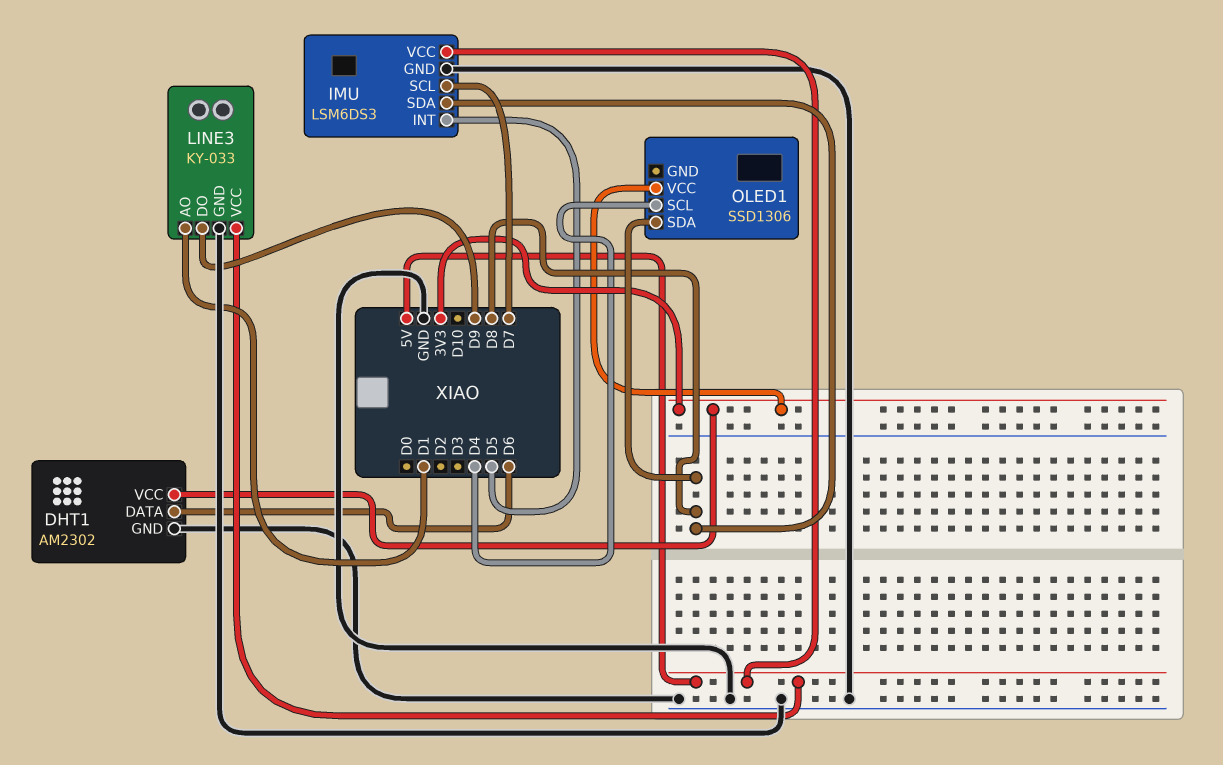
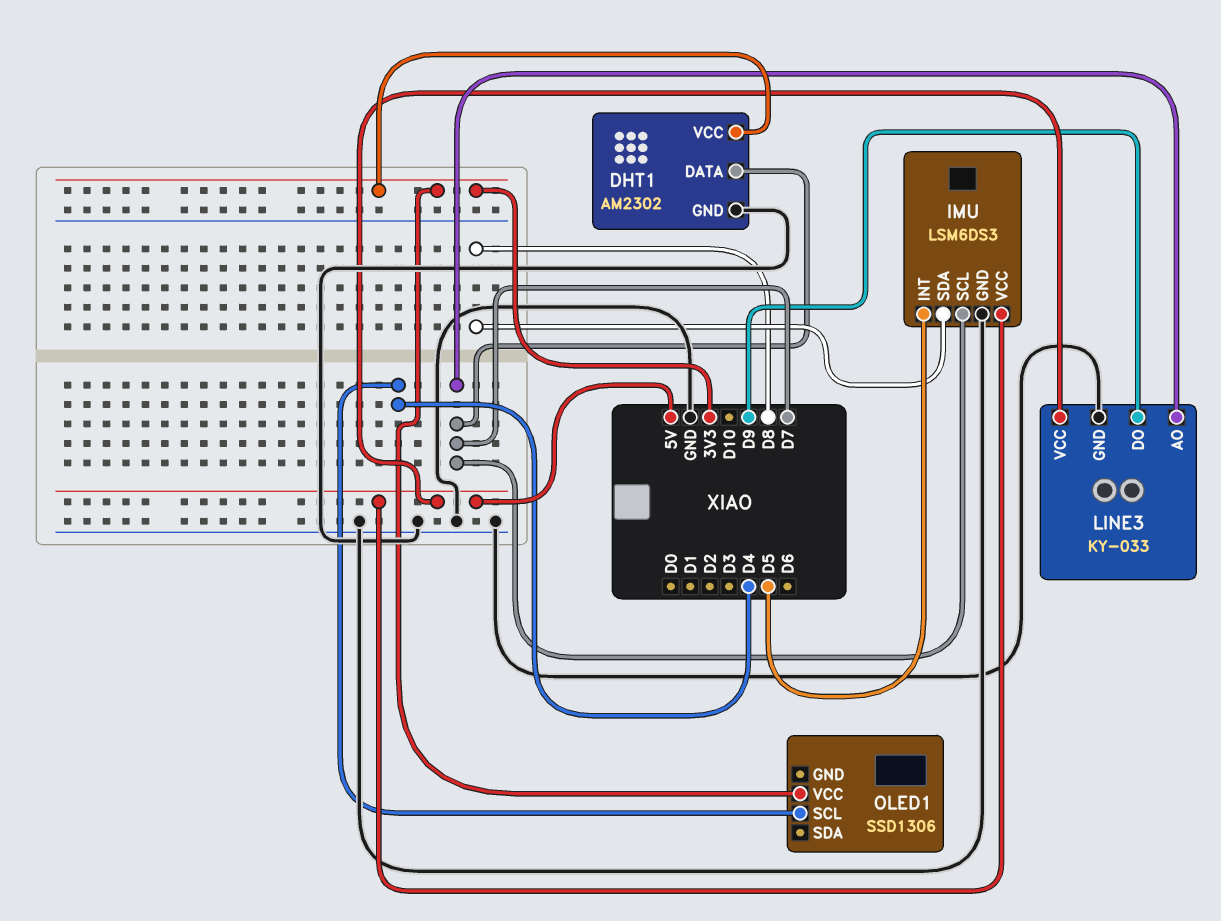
DHT1 pin DATA: D6 -> D7
LINE3 pin AO: D1 -> D7
OLED1 pin SDA: D8 -> none

